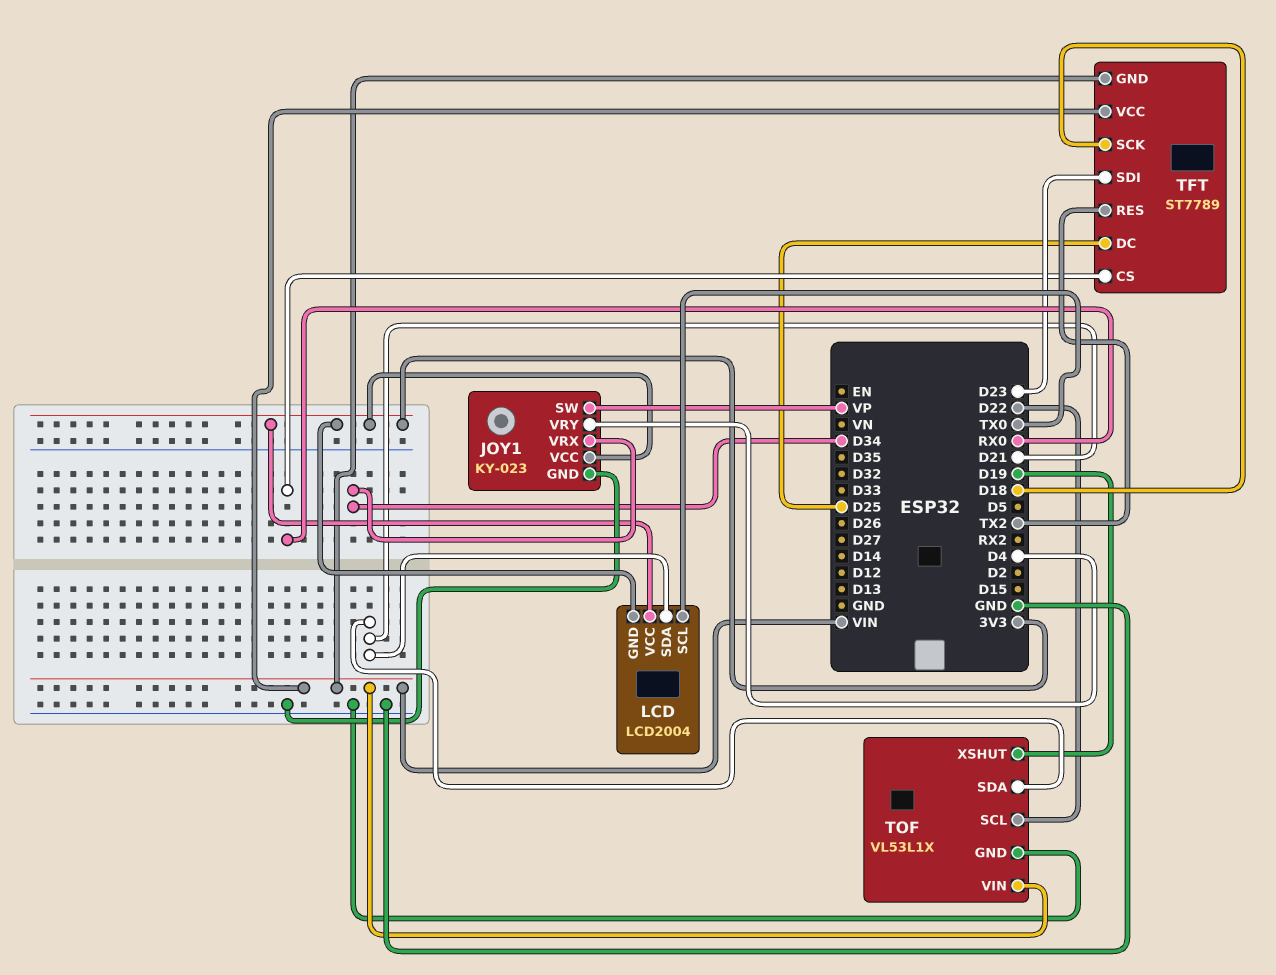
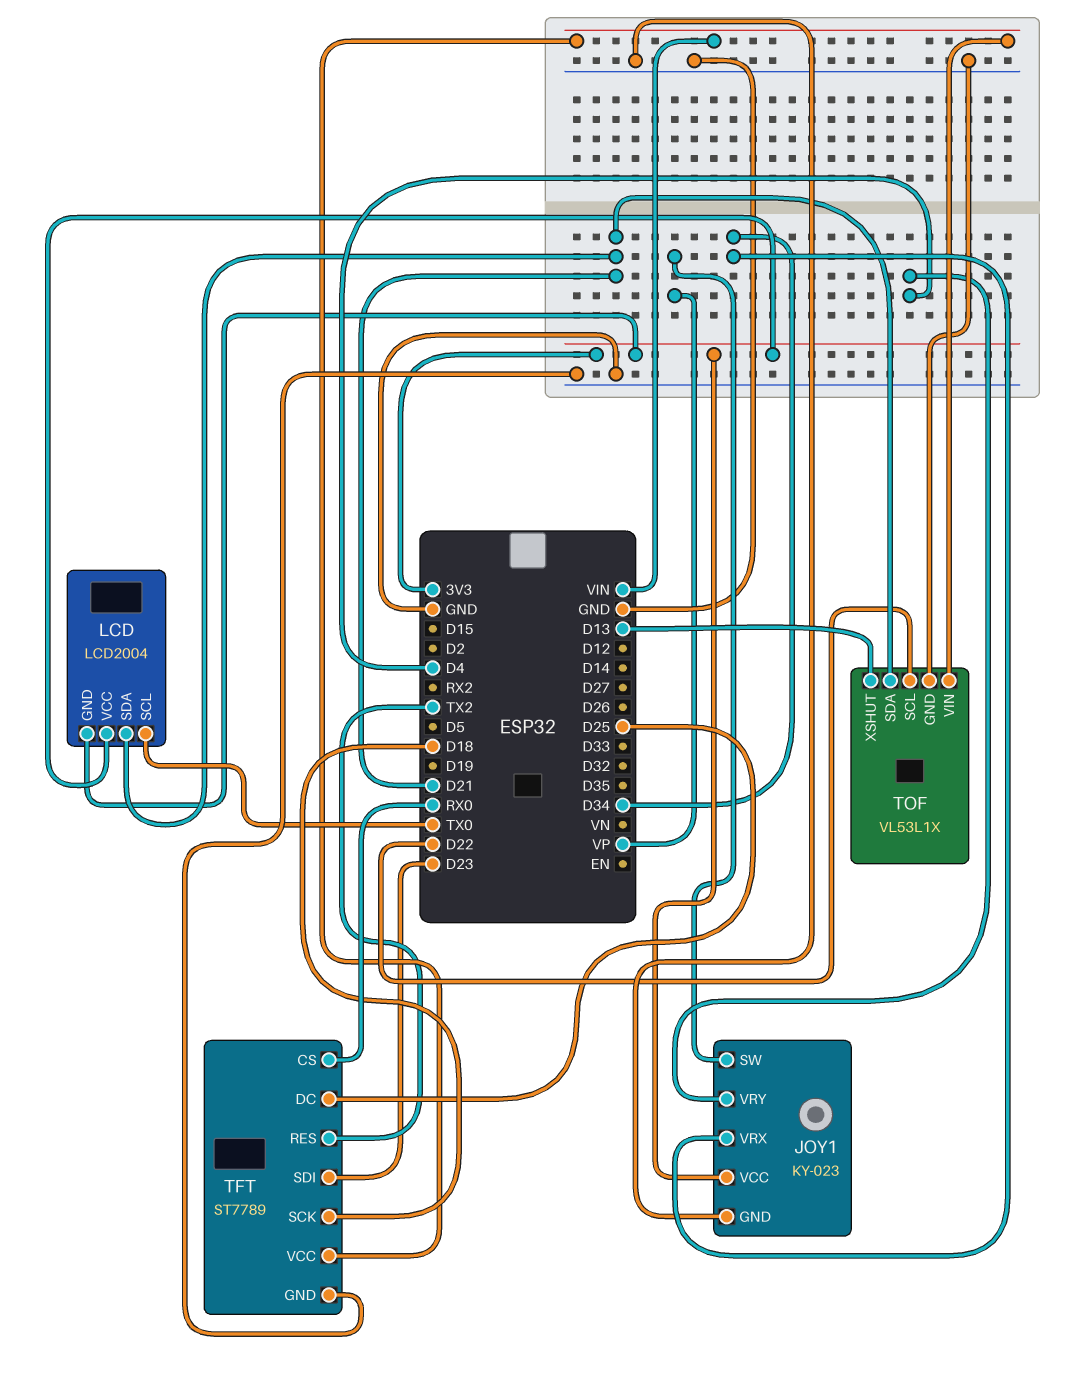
TFT pin GND: VIN -> GND
TOF pin XSHUT: D19 -> D13

